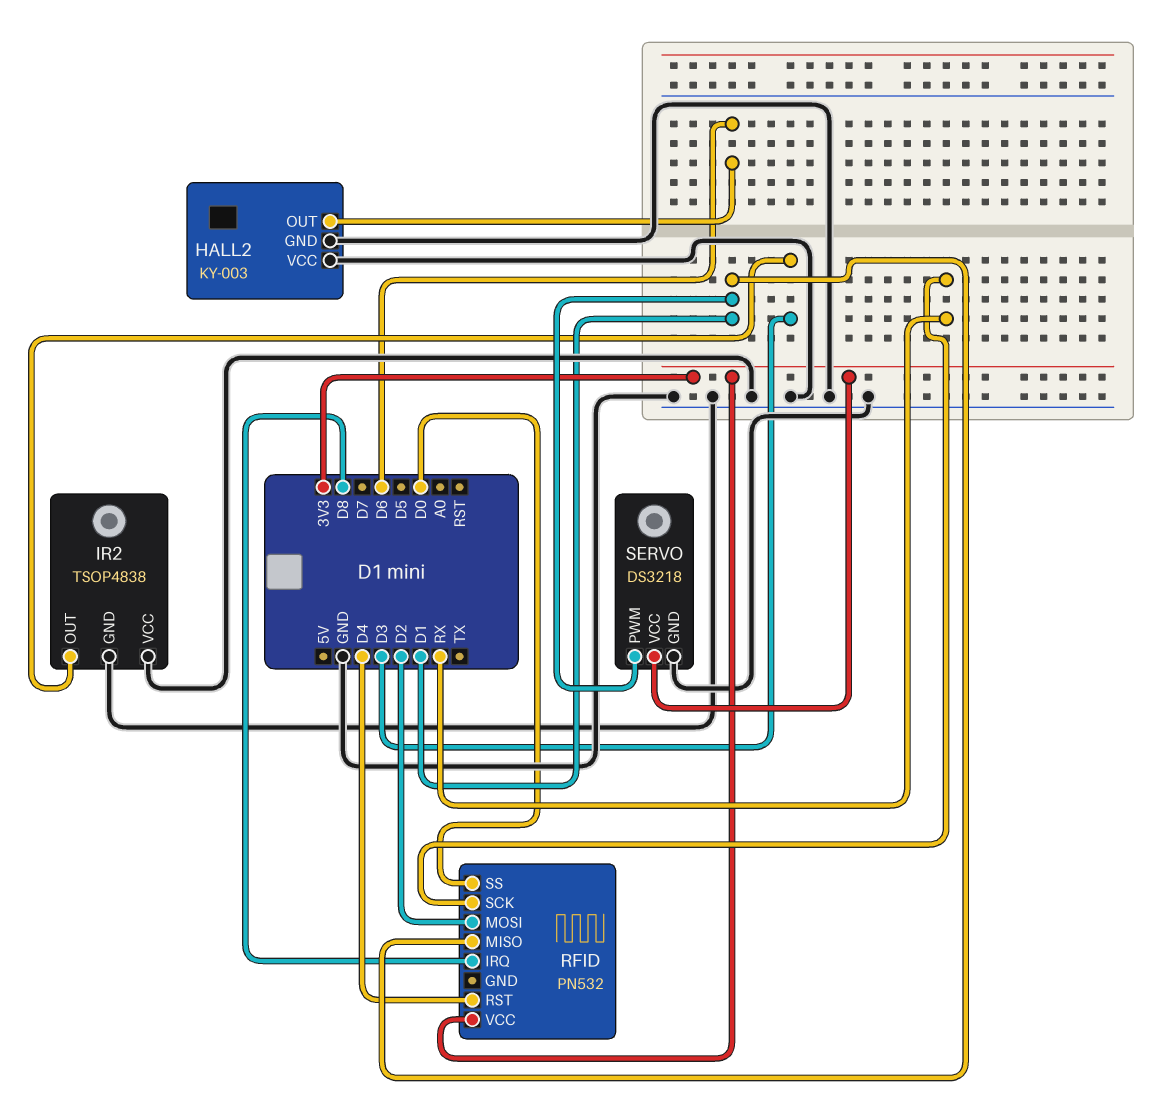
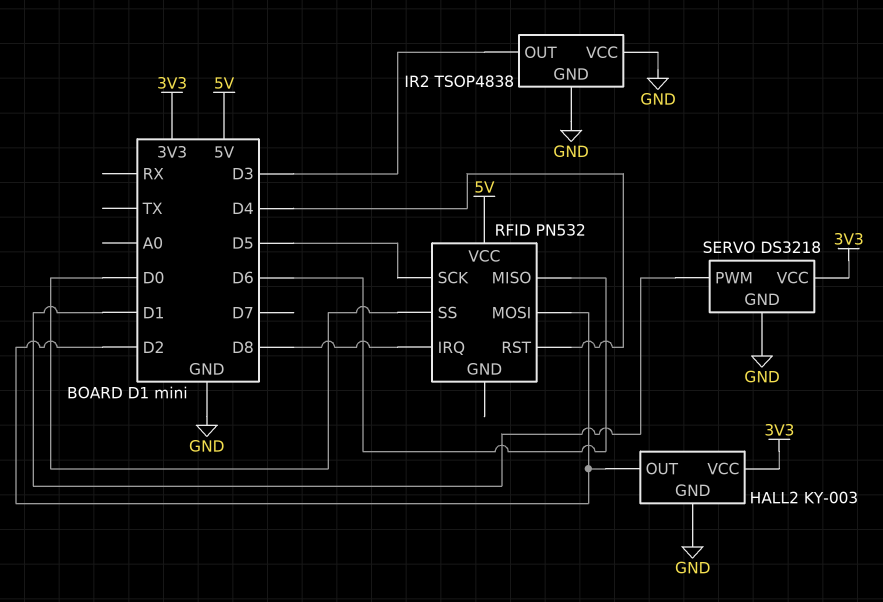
HALL2 pin OUT: D6 -> D2
HALL2 pin VCC: GND -> 3V3
RFID pin MISO: D1 -> D6
RFID pin SCK: RX -> D5
RFID pin VCC: 3V3 -> 5V

